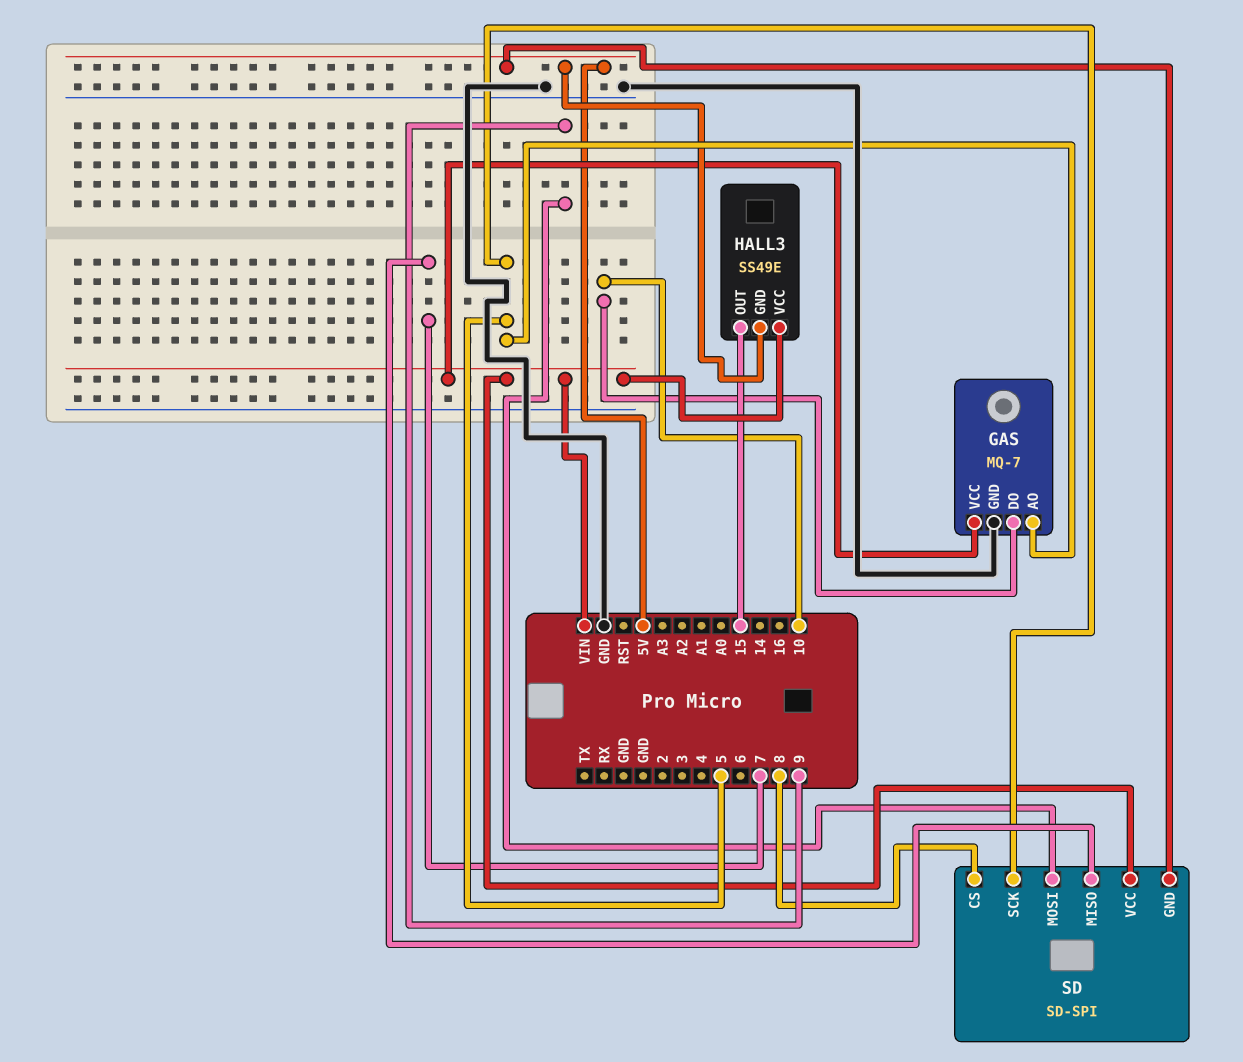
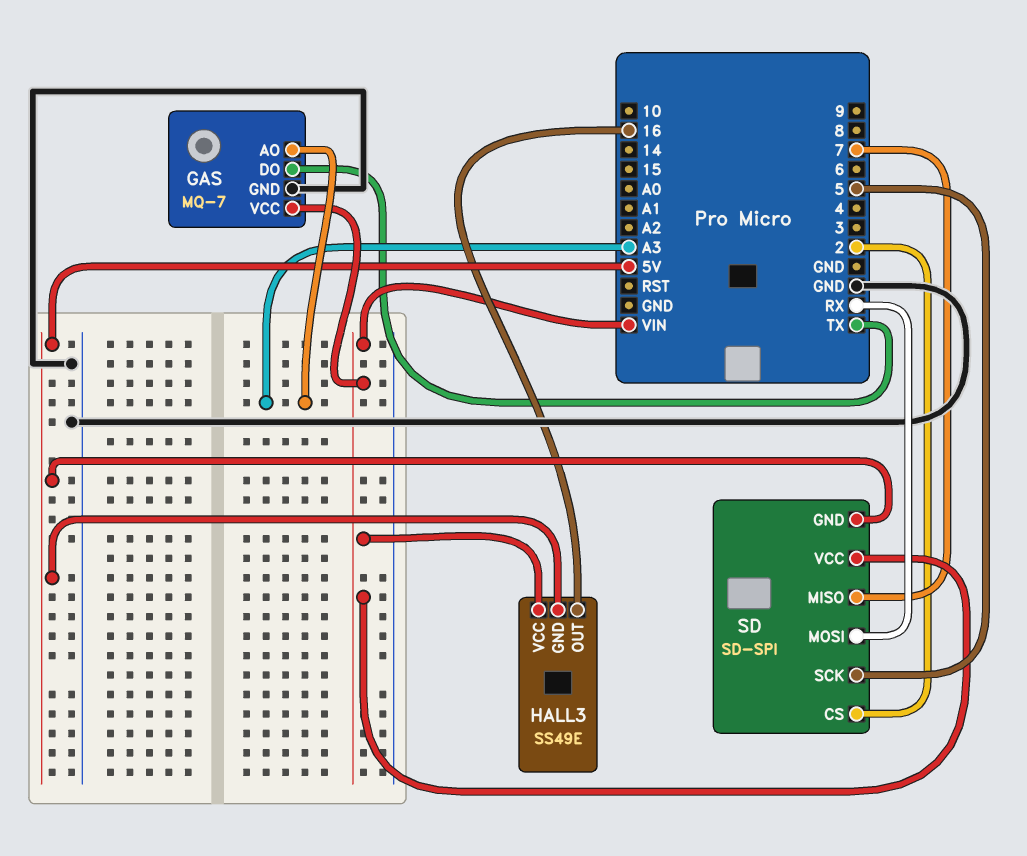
GAS pin AO: 5 -> A3
GAS pin DO: 10 -> TX
HALL3 pin OUT: 15 -> 16
SD pin CS: 8 -> 2
SD pin MOSI: 9 -> RX

